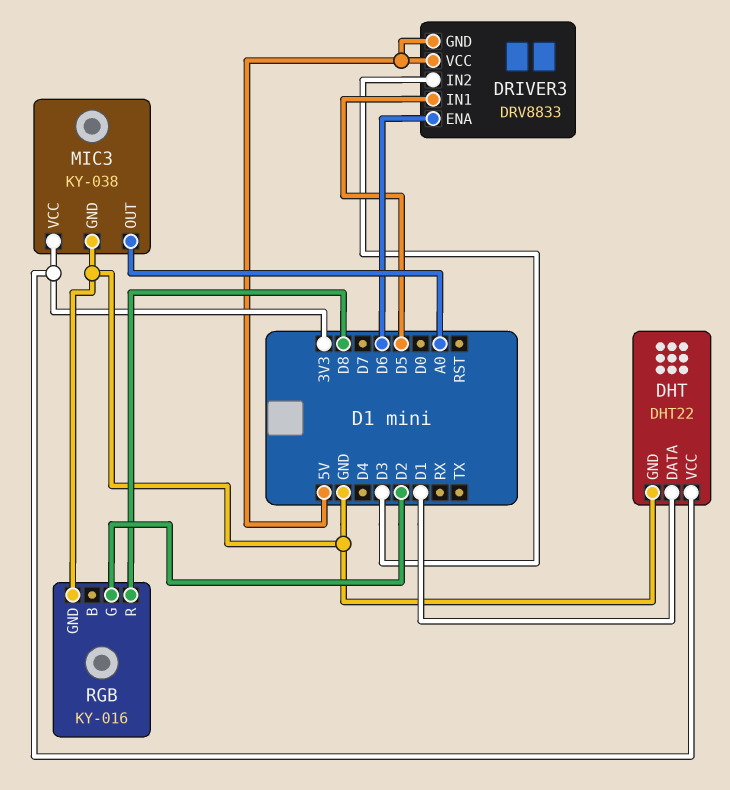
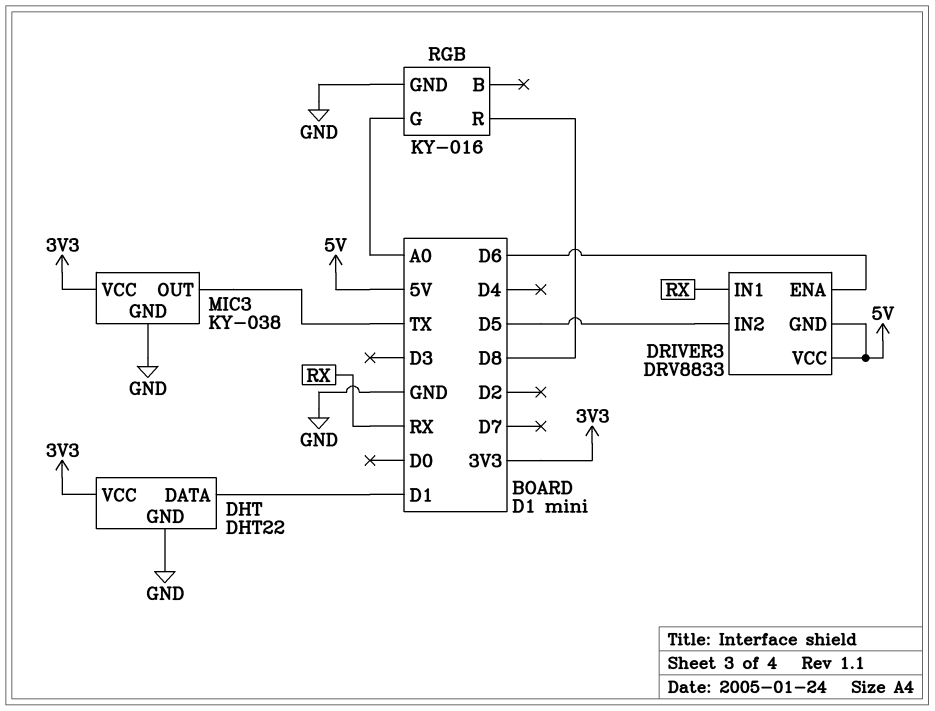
DRIVER3 pin IN1: D5 -> RX
DRIVER3 pin IN2: D3 -> D5
MIC3 pin OUT: A0 -> TX
RGB pin G: D2 -> A0

